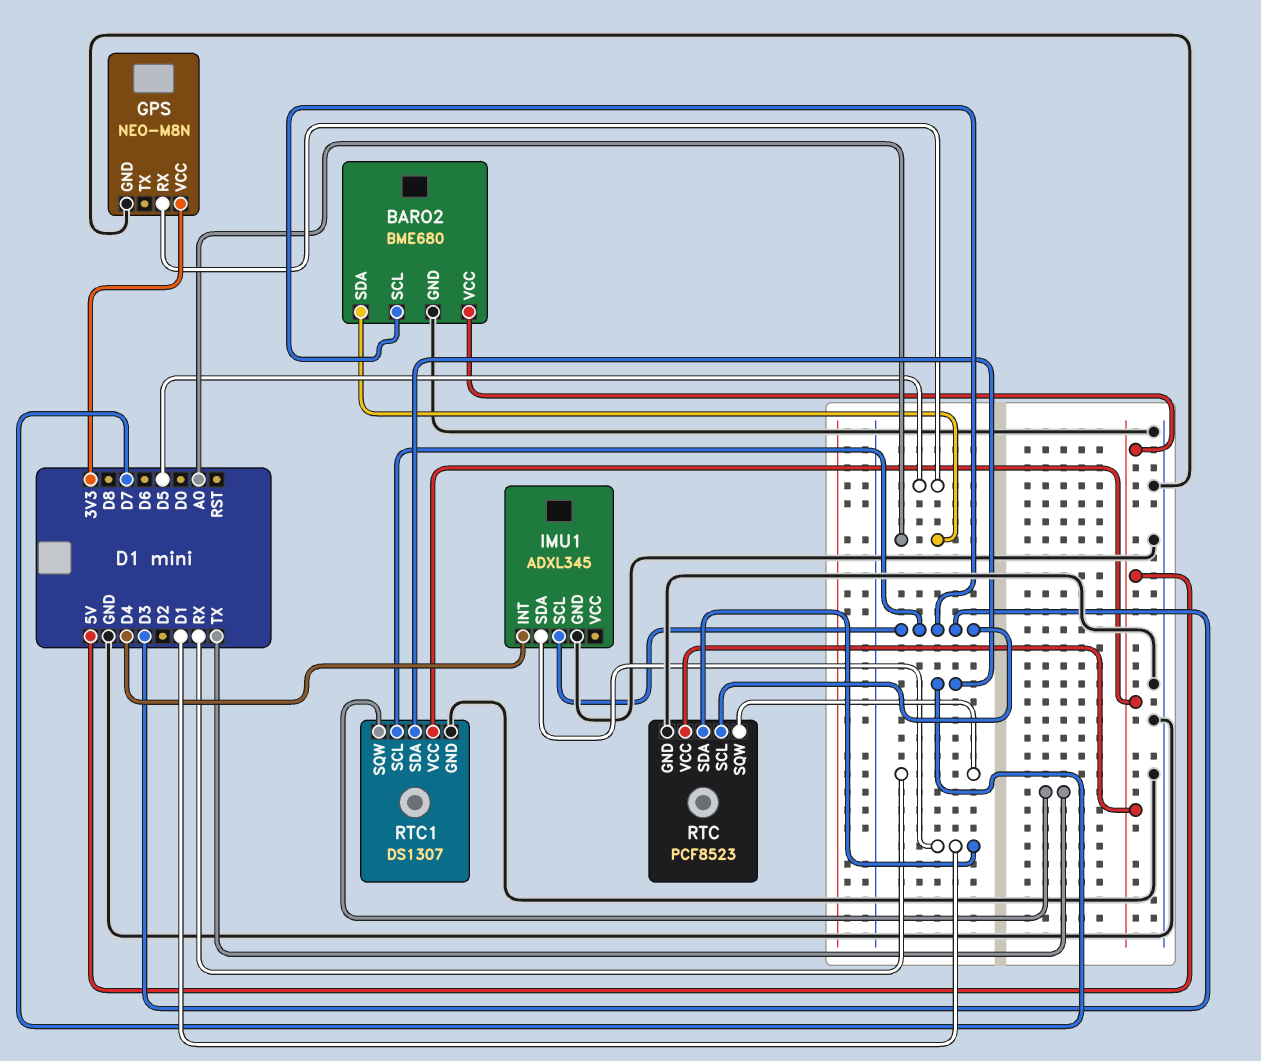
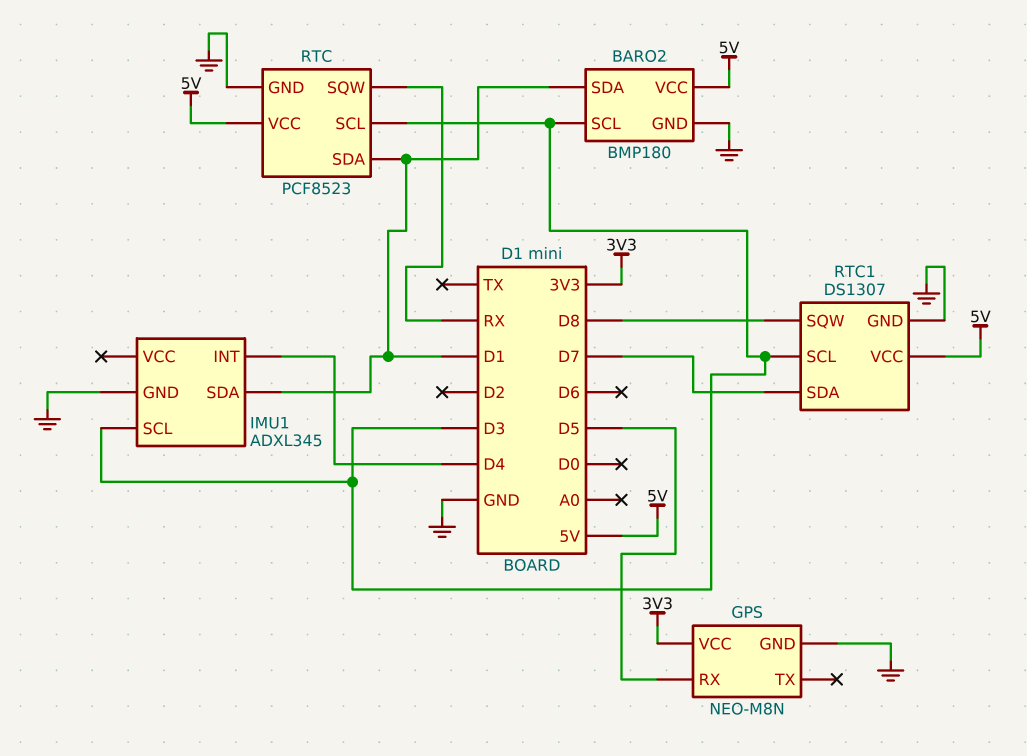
BARO2: BME680 -> BMP180
BARO2 pin SDA: A0 -> D1
RTC1 pin SQW: TX -> D8

